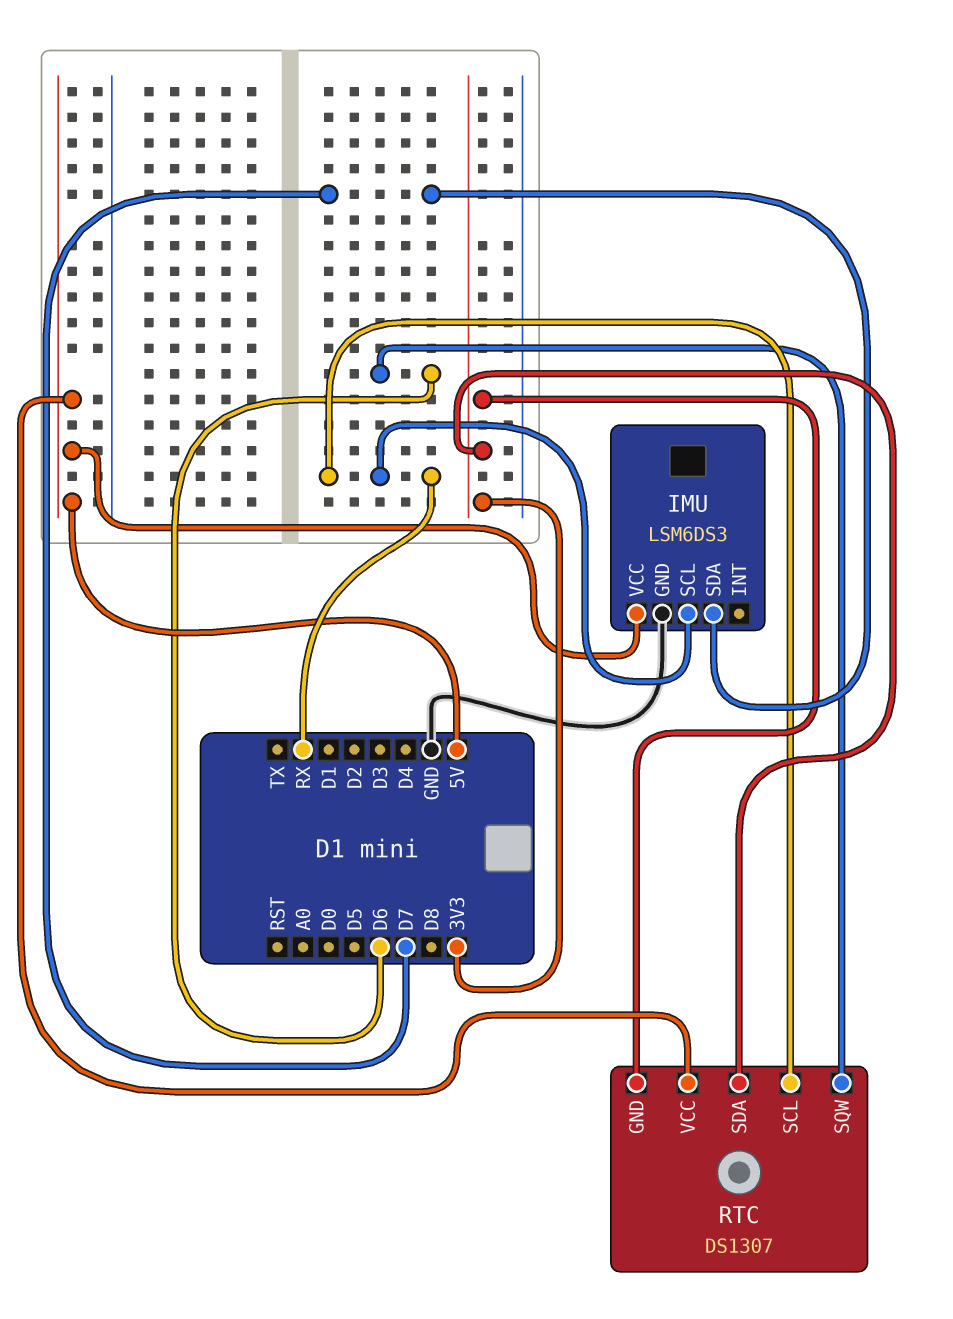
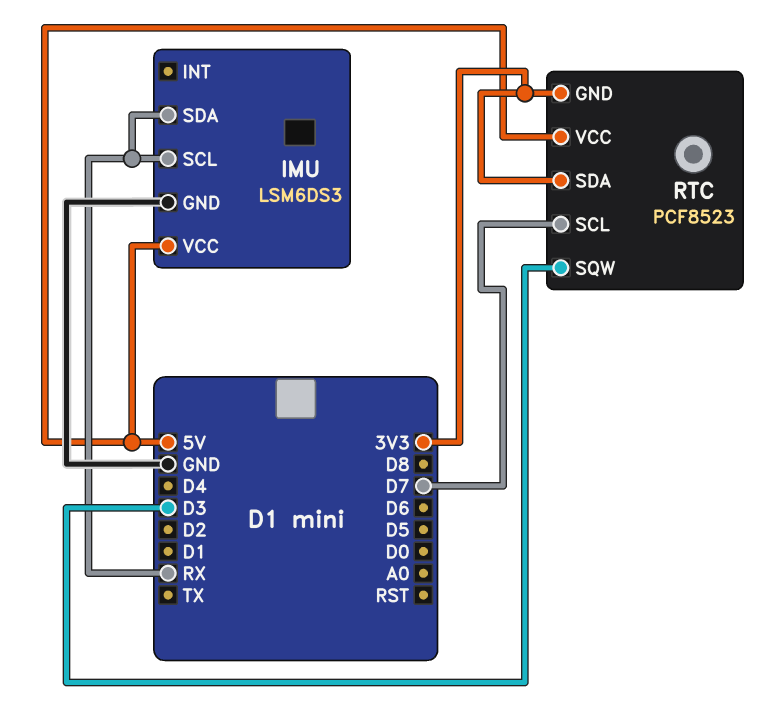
IMU pin SDA: D7 -> RX
RTC: DS1307 -> PCF8523
RTC pin SCL: RX -> D7
RTC pin SQW: D6 -> D3

